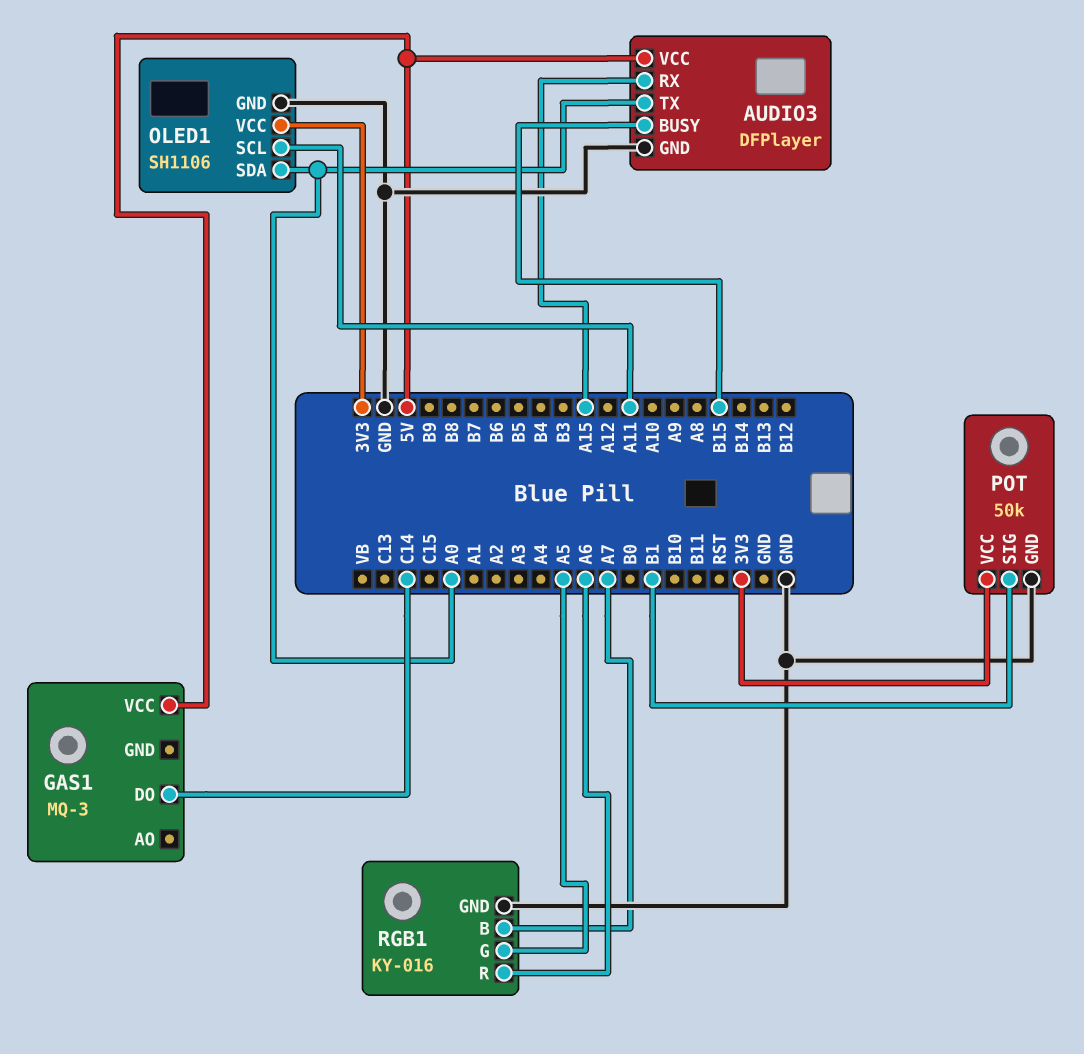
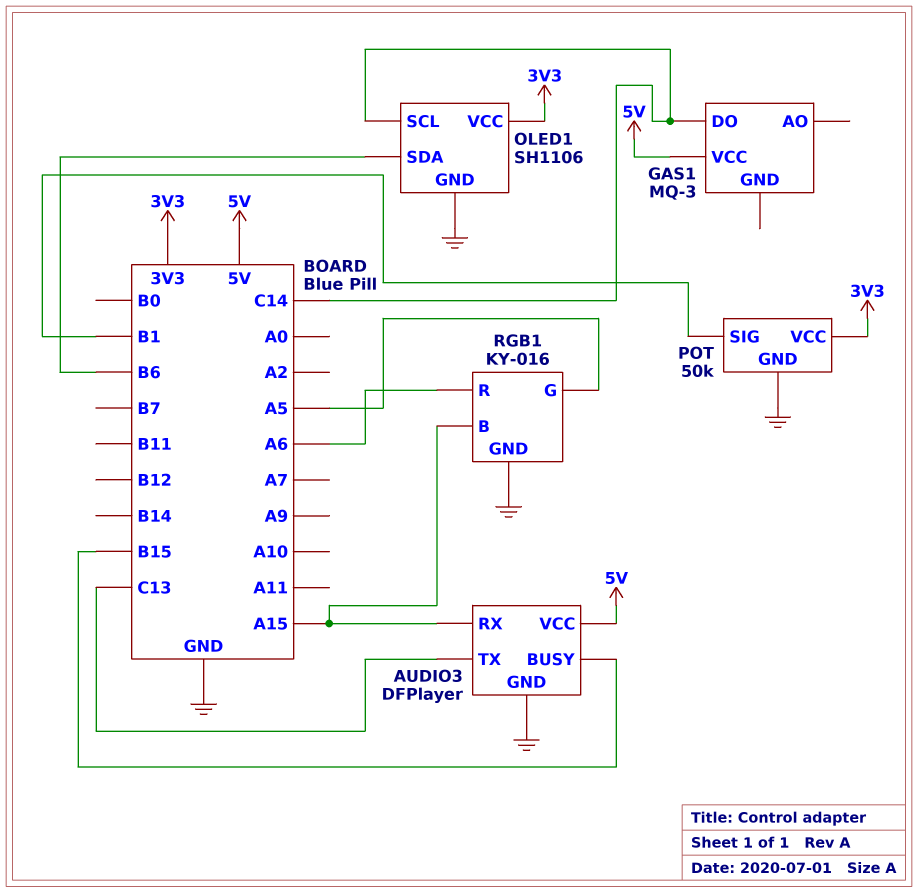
AUDIO3 pin TX: A0 -> C13
OLED1 pin SCL: A11 -> C14
OLED1 pin SDA: A0 -> B6
RGB1 pin B: A7 -> A15

